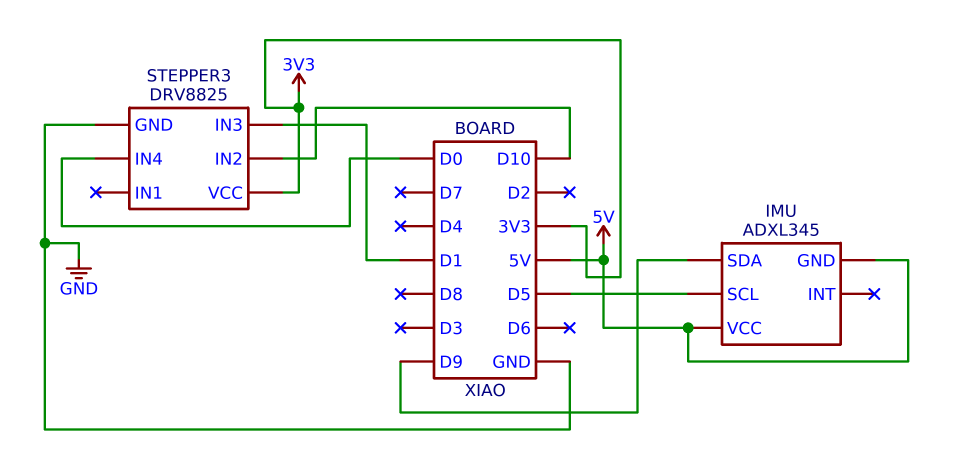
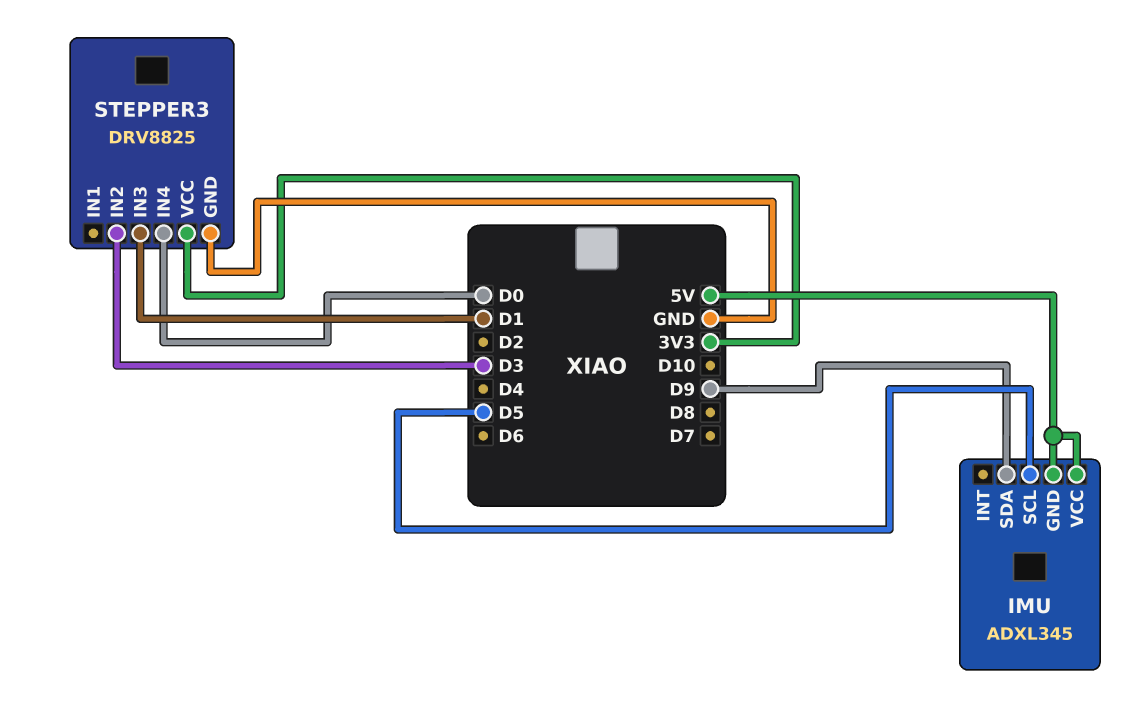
STEPPER3 pin IN2: D10 -> D3

